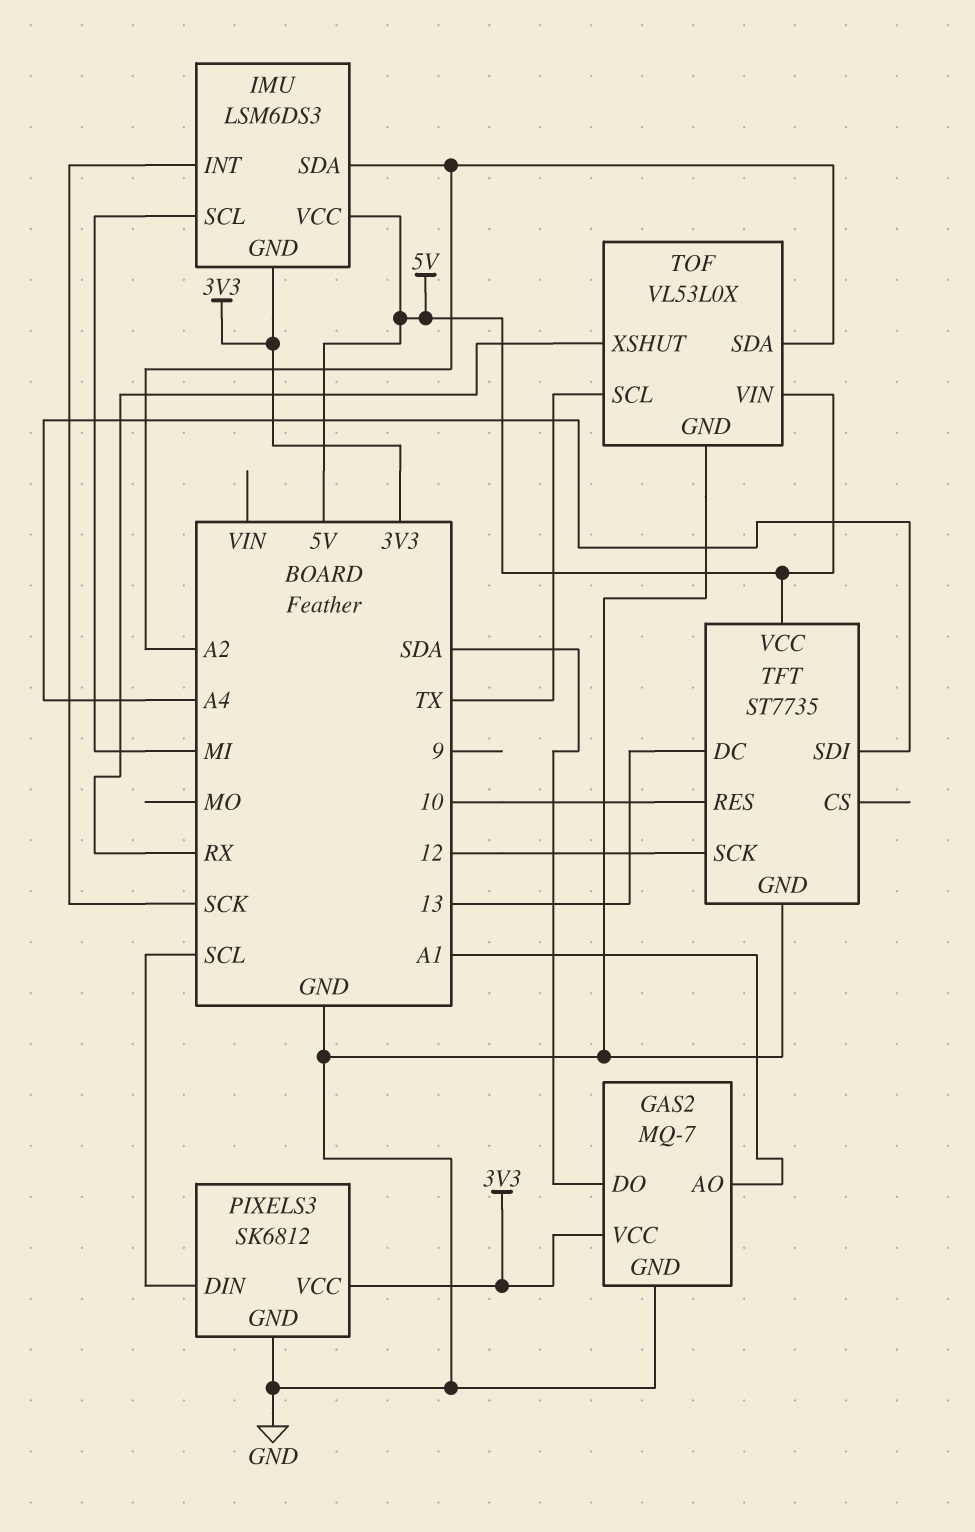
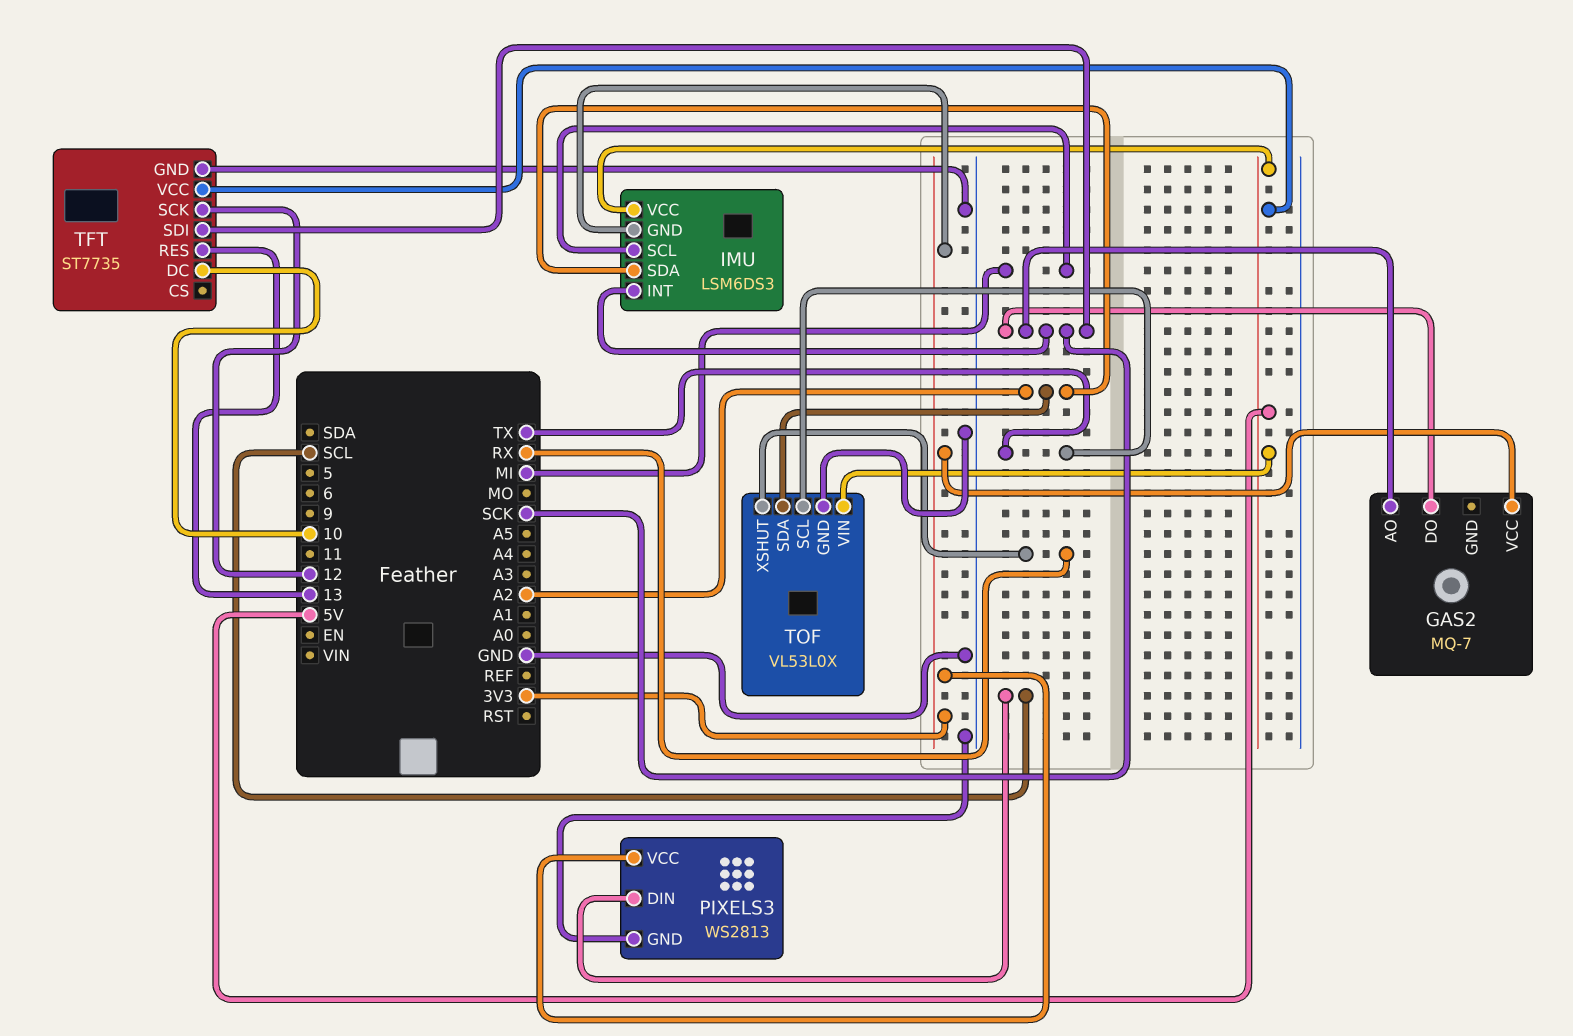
GAS2 pin AO: A1 -> SCK
GAS2 pin DO: SDA -> SCK
GAS2 pin GND: GND -> none
PIXELS3: SK6812 -> WS2813
TFT pin DC: 13 -> 10
TFT pin RES: 10 -> 13
TFT pin SDI: A4 -> SCK

